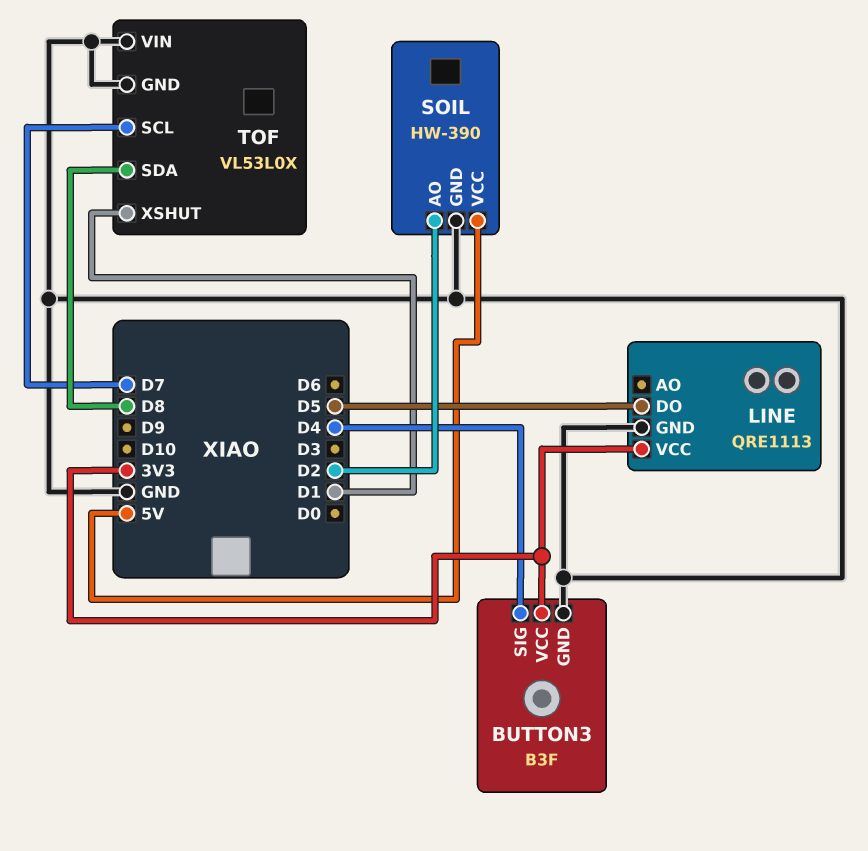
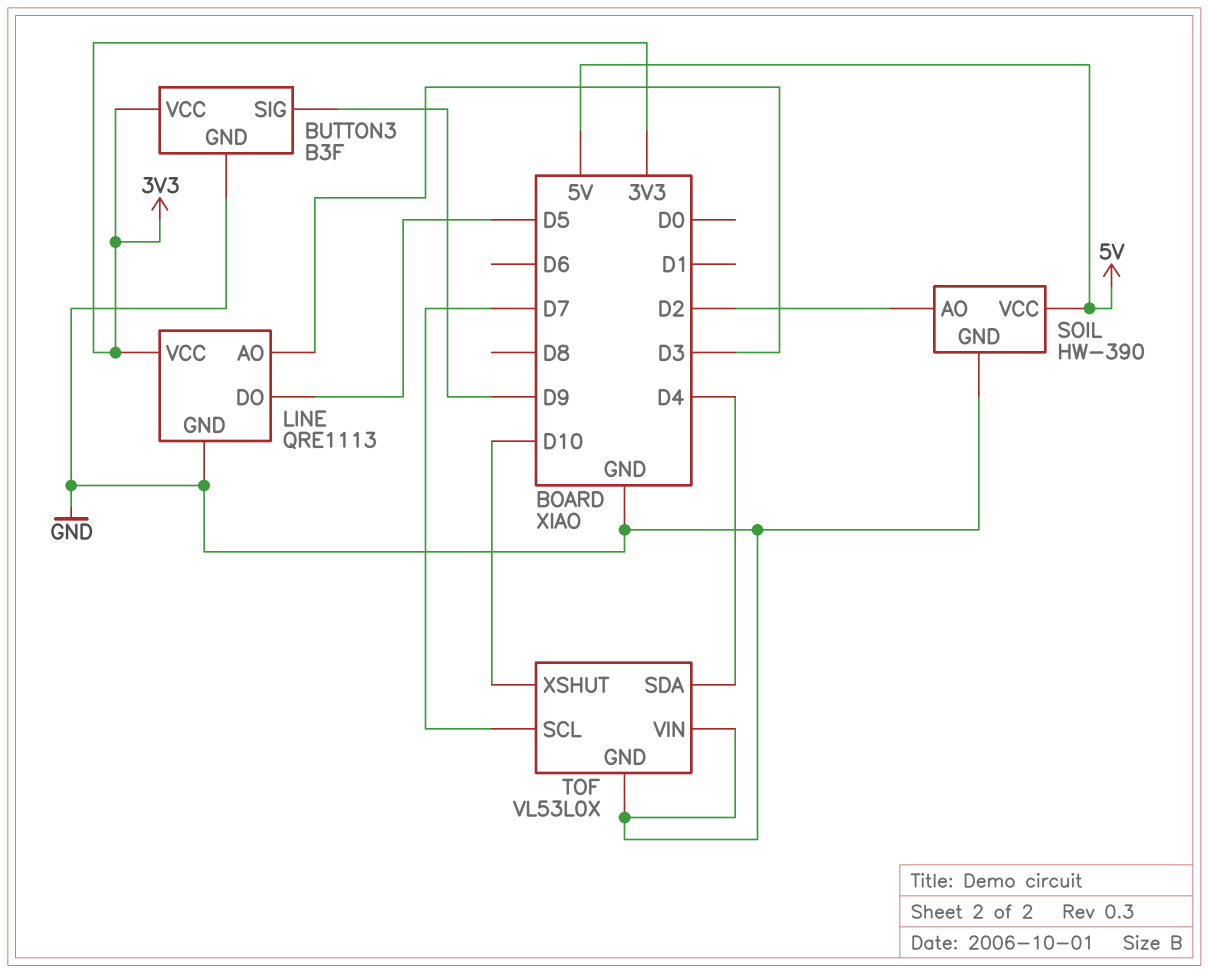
BUTTON3 pin SIG: D4 -> D9
LINE pin AO: none -> D3
TOF pin SDA: D8 -> D4
TOF pin XSHUT: D1 -> D10

